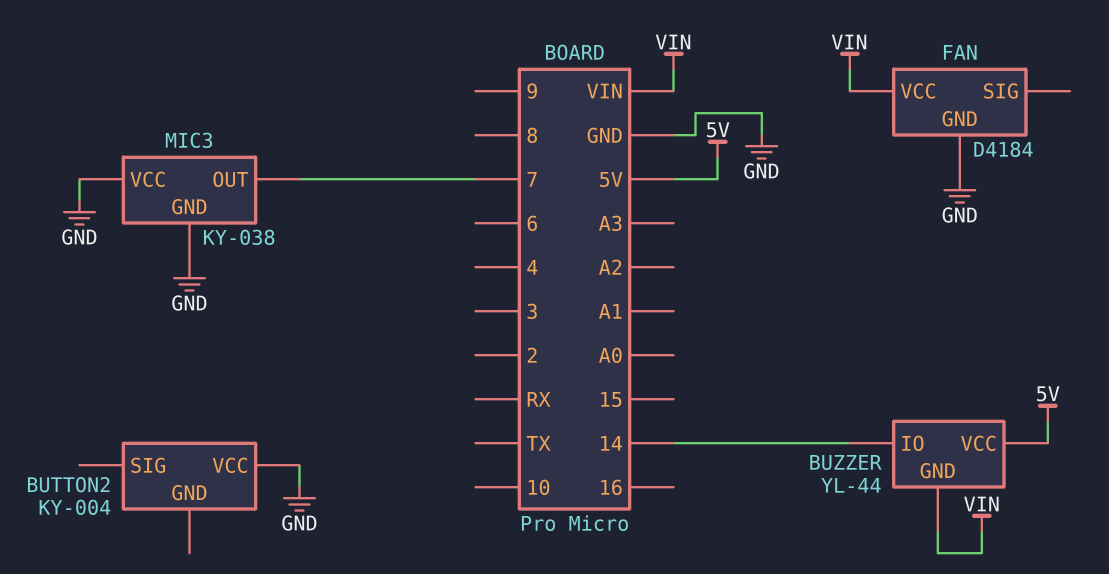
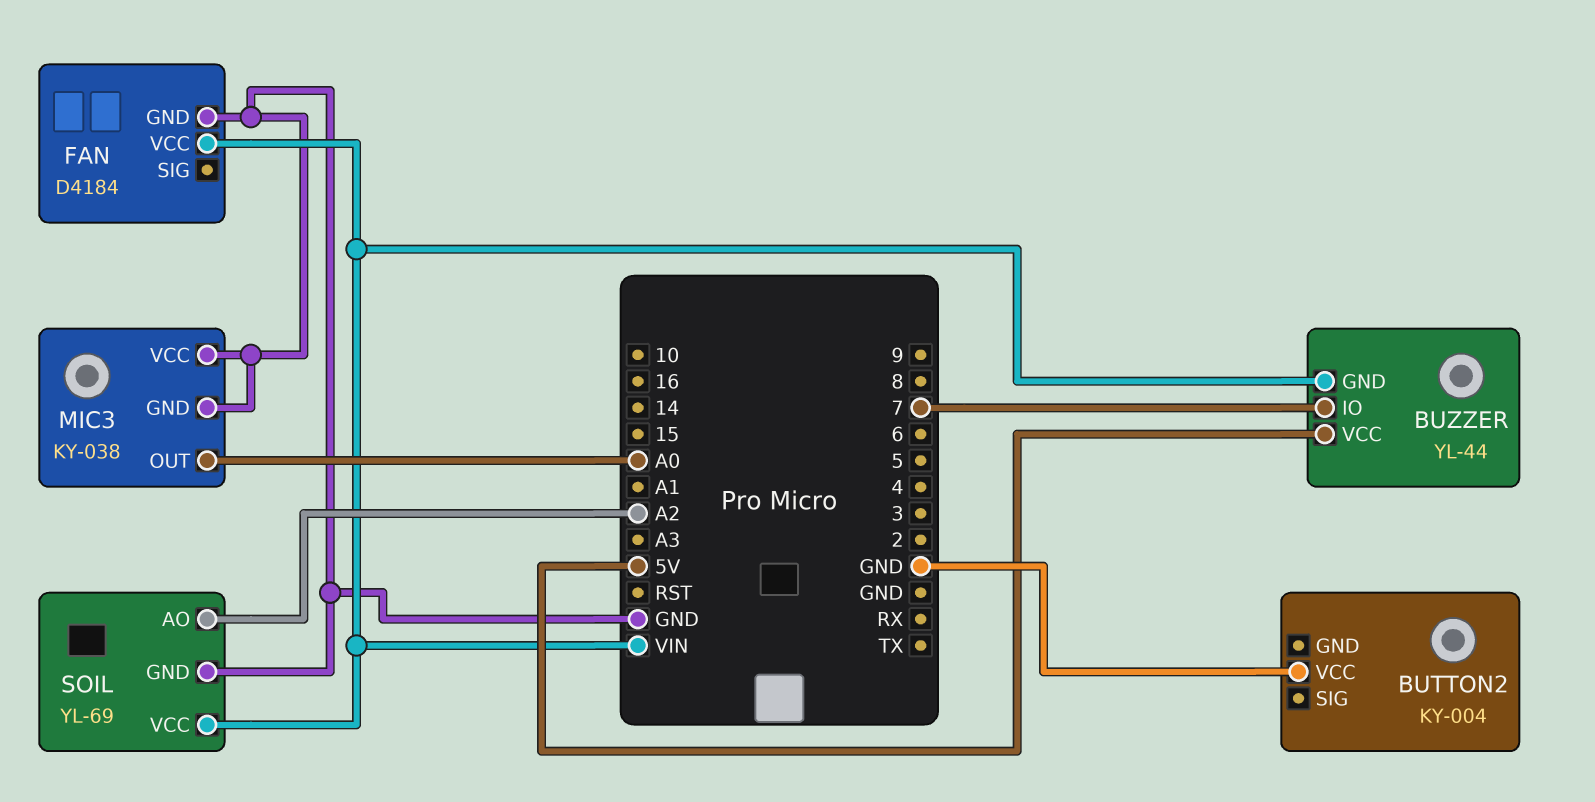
BUZZER pin IO: 14 -> 7
MIC3 pin OUT: 7 -> A0
SOIL: none -> YL-69
SOIL pin AO: none -> A2
SOIL pin GND: none -> GND
SOIL pin VCC: none -> VIN

